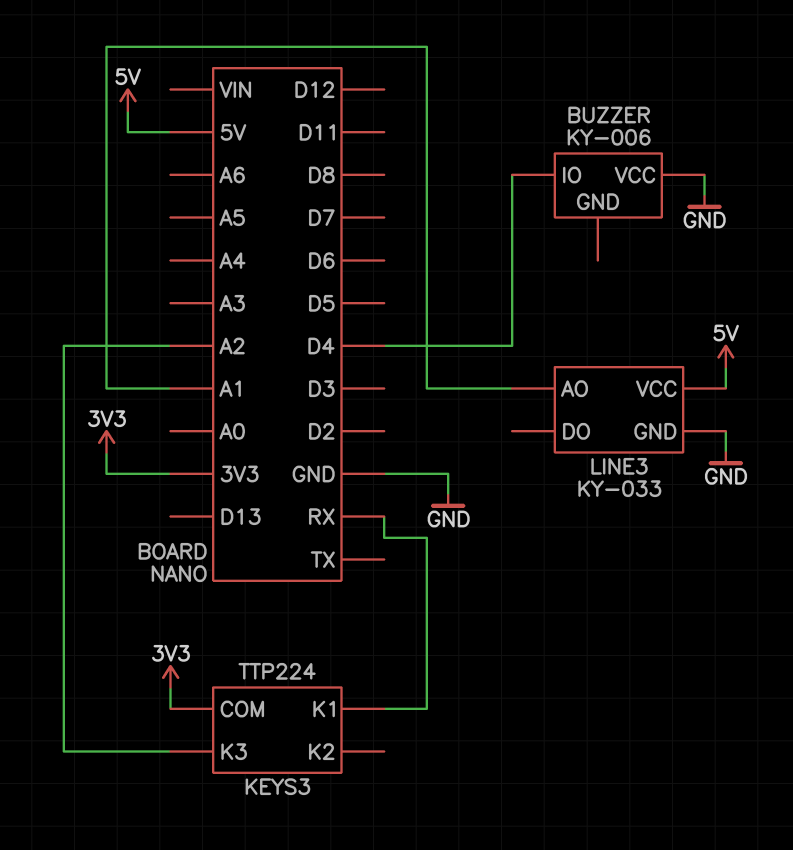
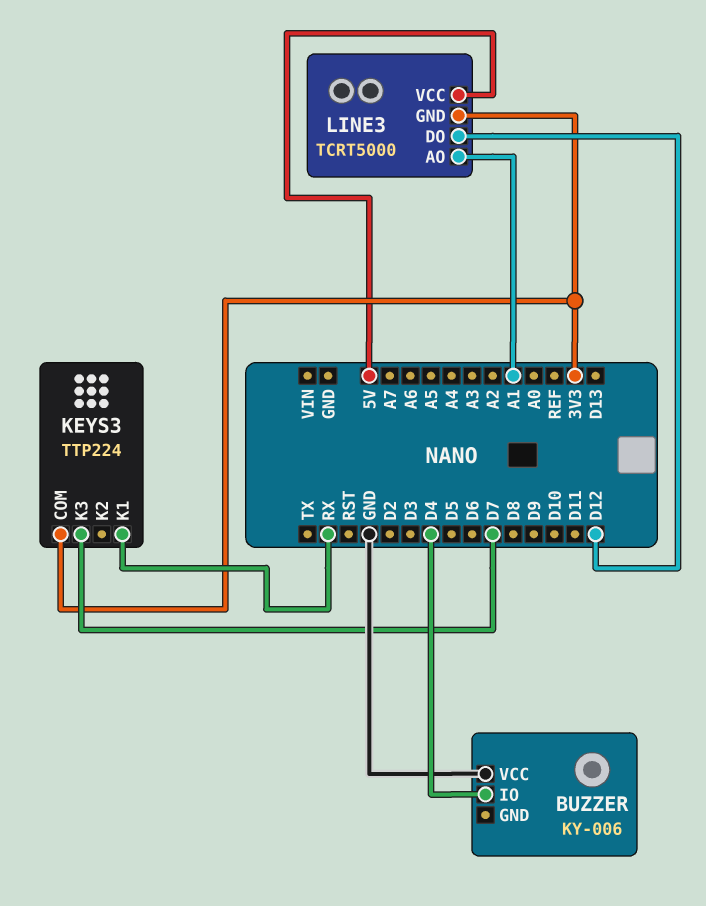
KEYS3 pin K3: A2 -> D7
LINE3: KY-033 -> TCRT5000
LINE3 pin DO: none -> D12
LINE3 pin GND: GND -> 3V3

